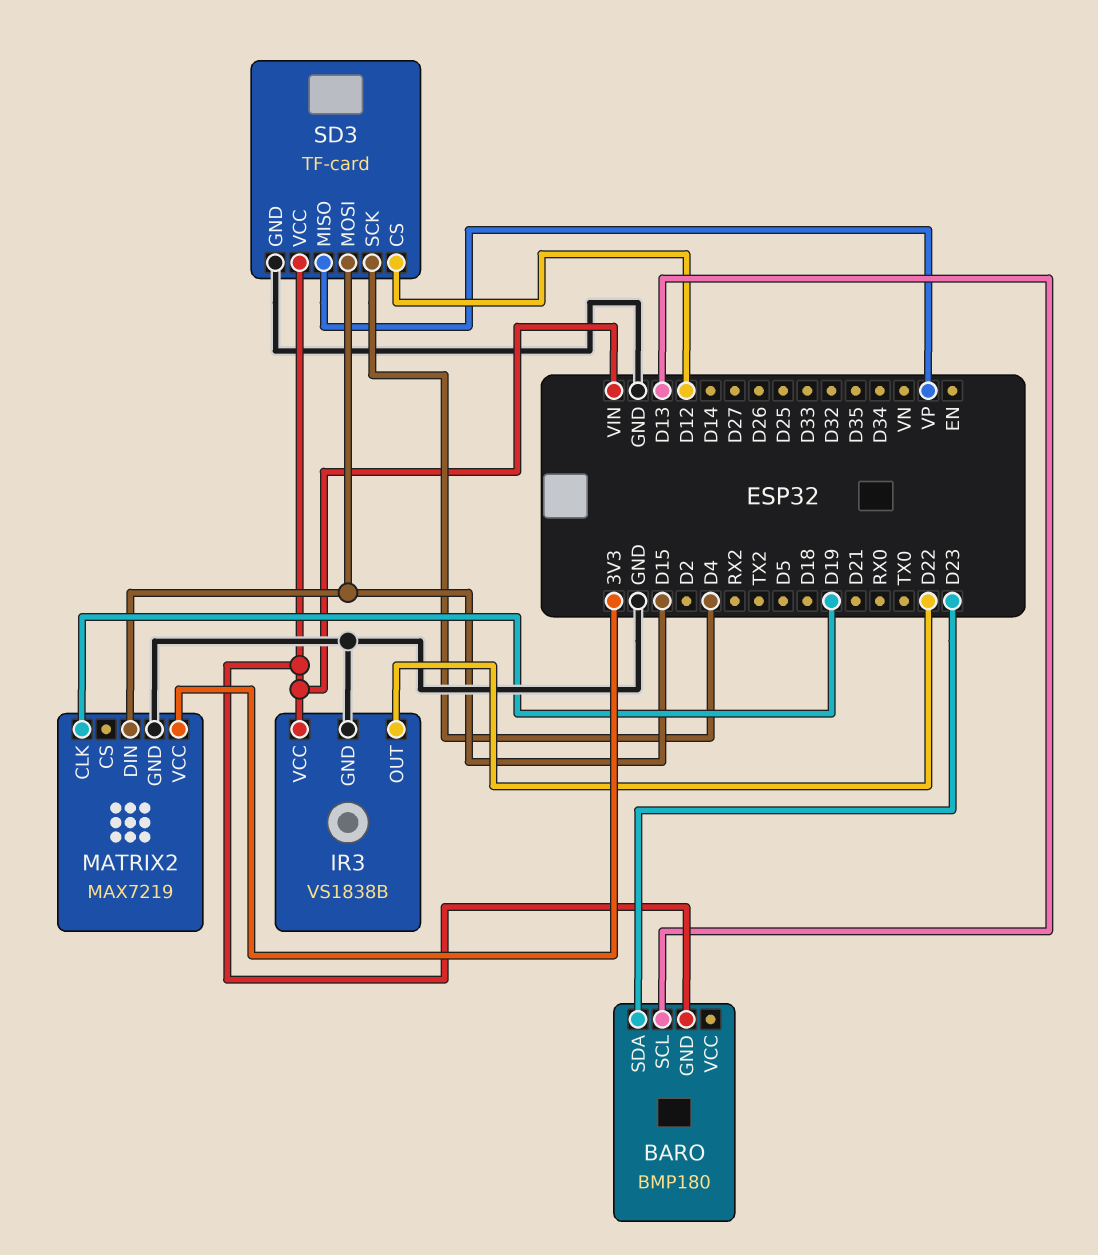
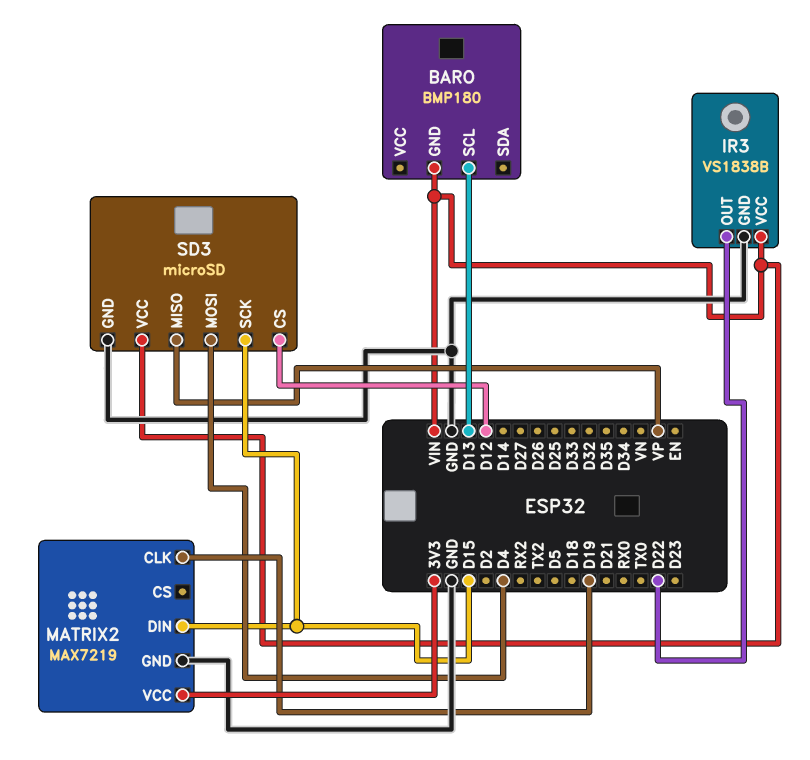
BARO pin SDA: D23 -> none
SD3: TF-card -> microSD
SD3 pin MOSI: D15 -> D4
SD3 pin SCK: D4 -> D15

